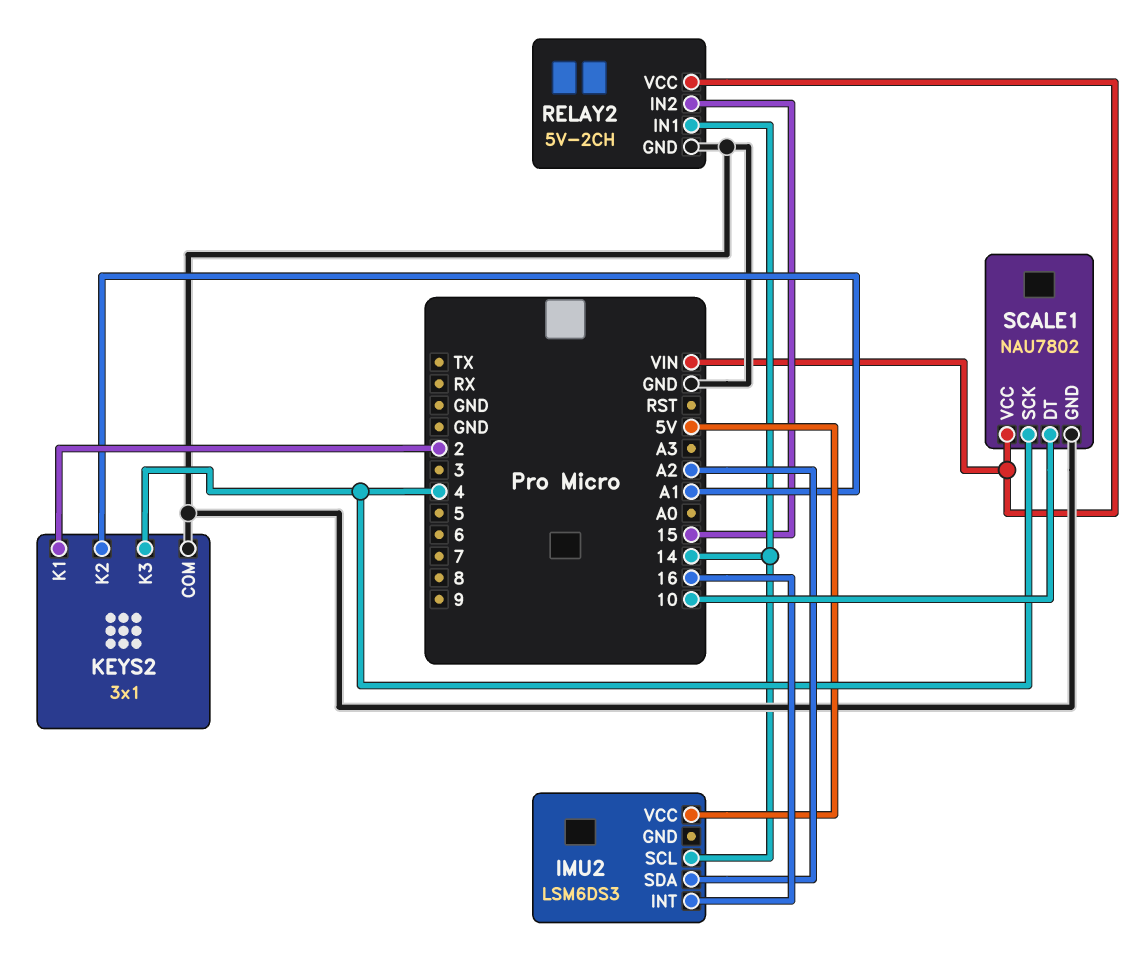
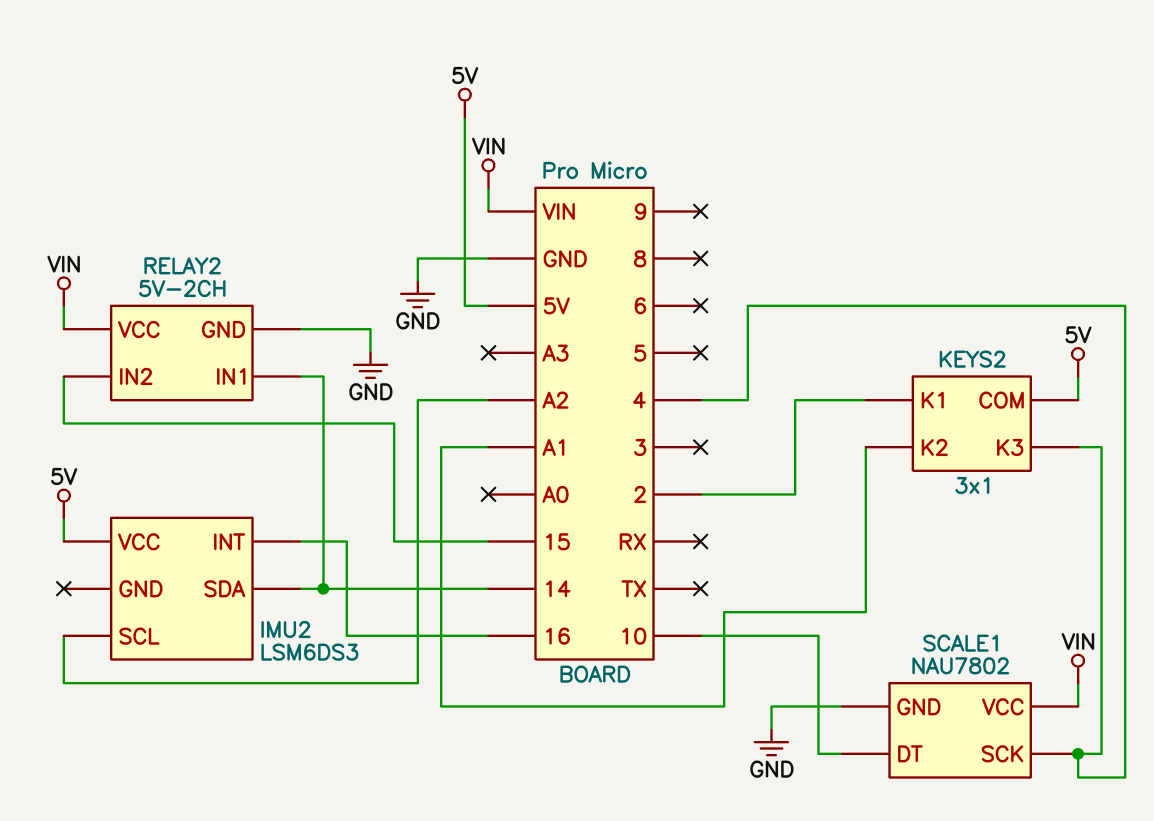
IMU2 pin SCL: 14 -> A2
IMU2 pin SDA: A2 -> 14
KEYS2 pin COM: GND -> 5V

